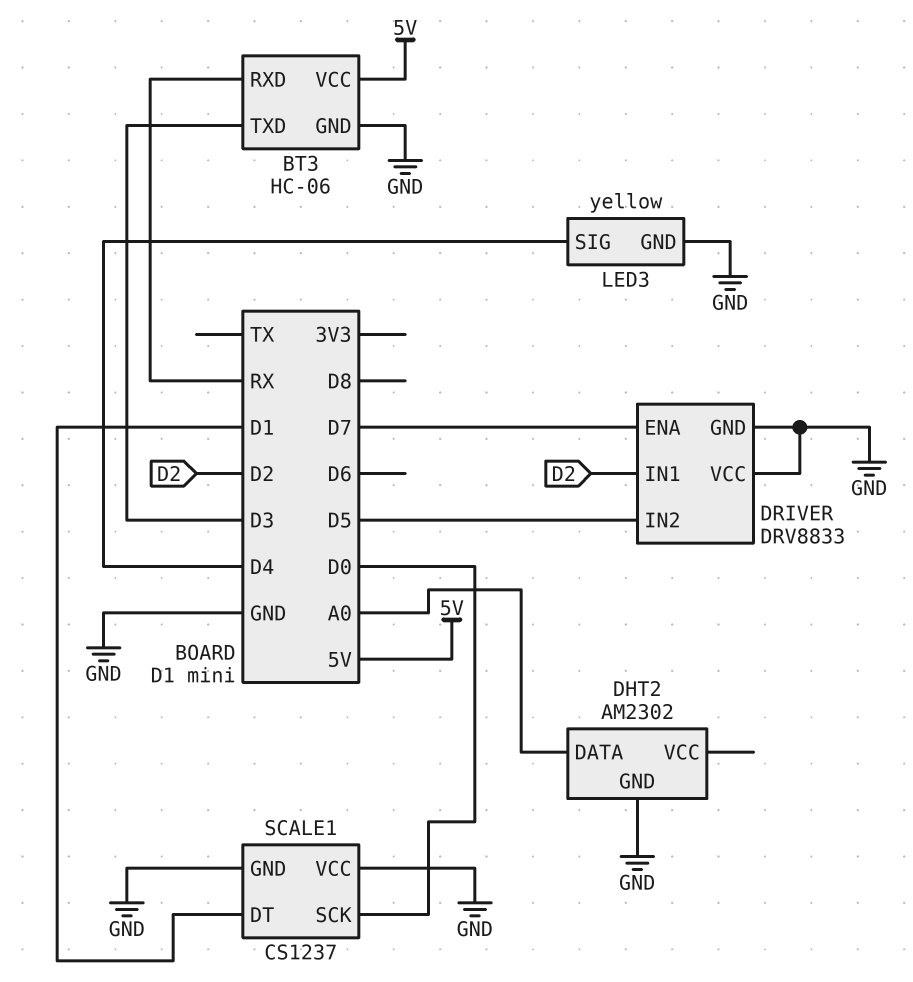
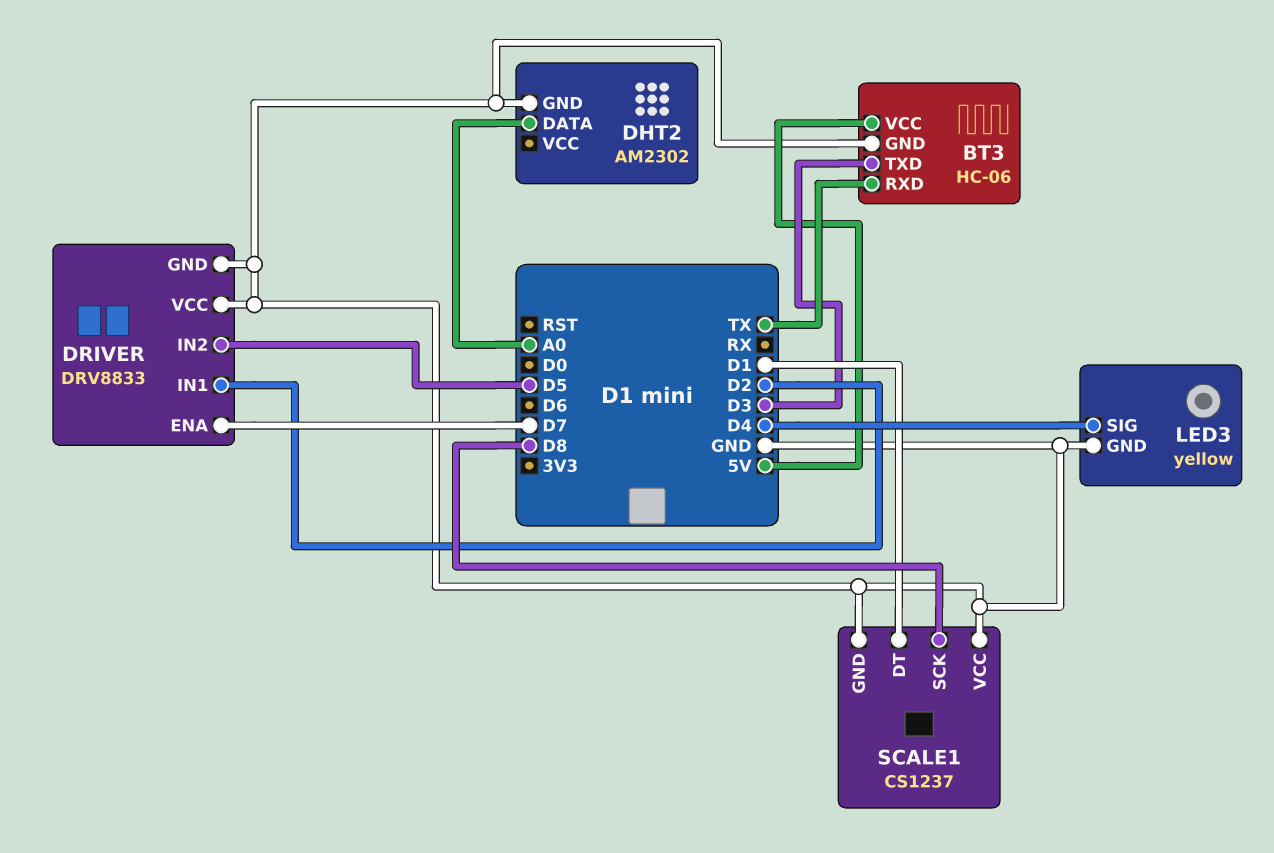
BT3 pin RXD: RX -> TX
SCALE1 pin SCK: D0 -> D8

